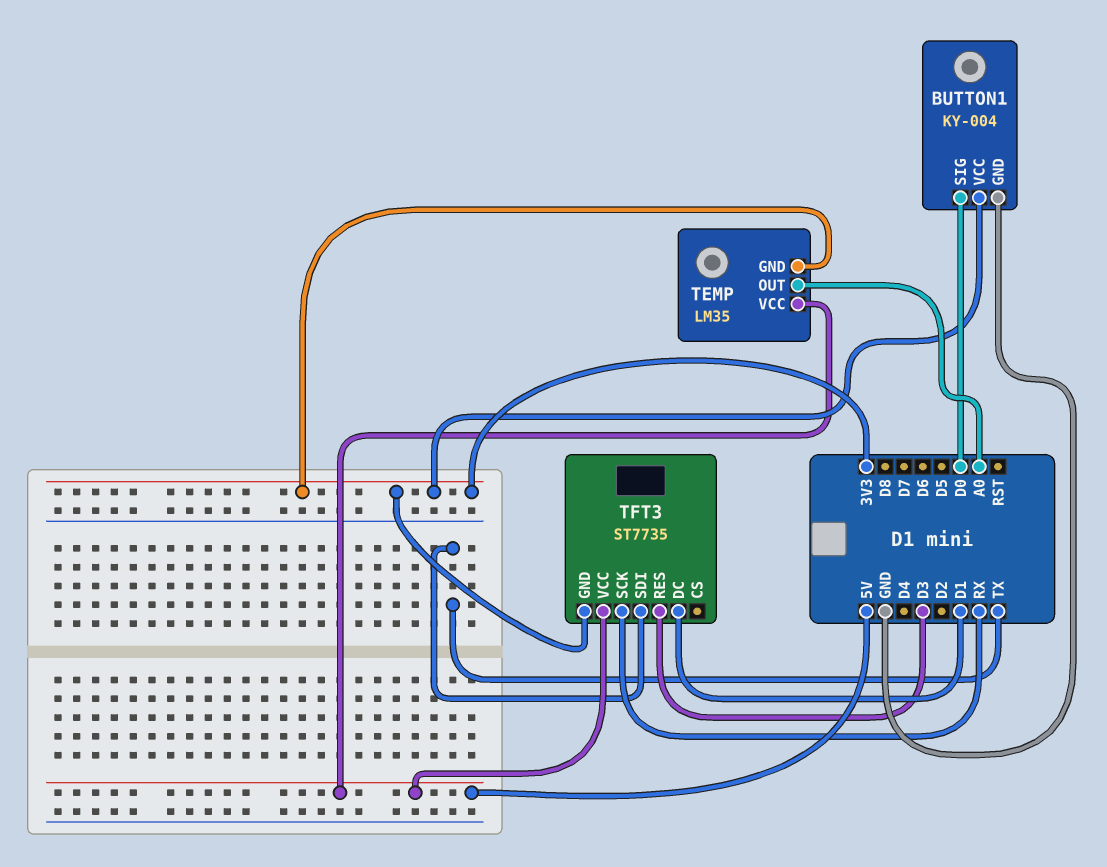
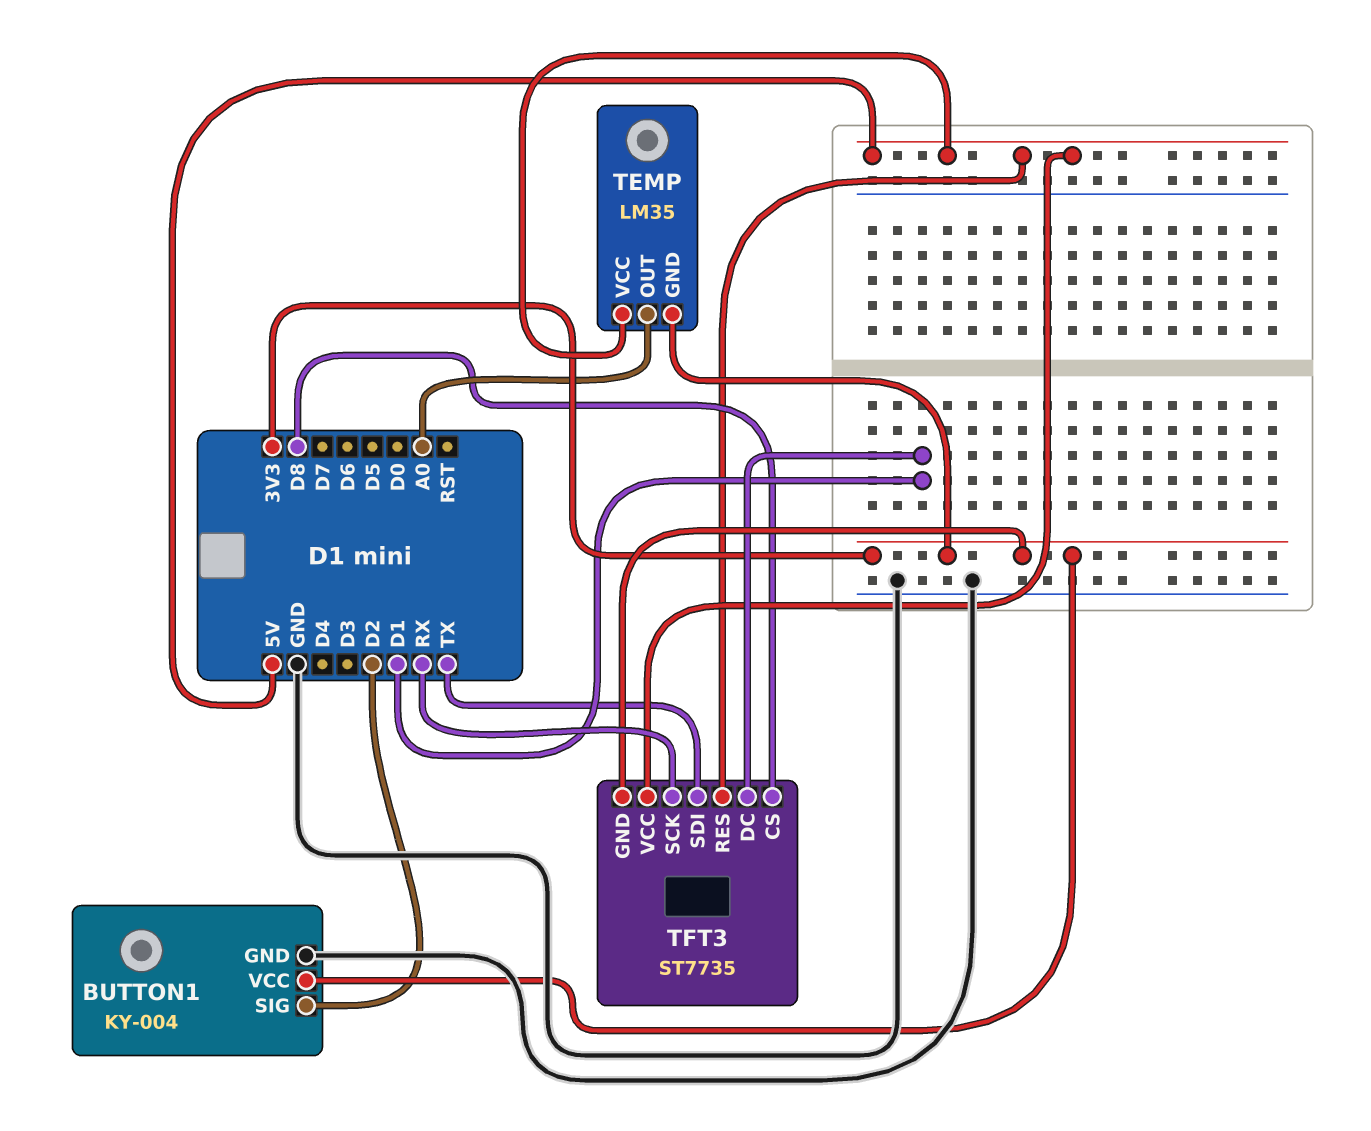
BUTTON1 pin SIG: D0 -> D2
TFT3 pin CS: none -> D8
TFT3 pin RES: D3 -> 5V

